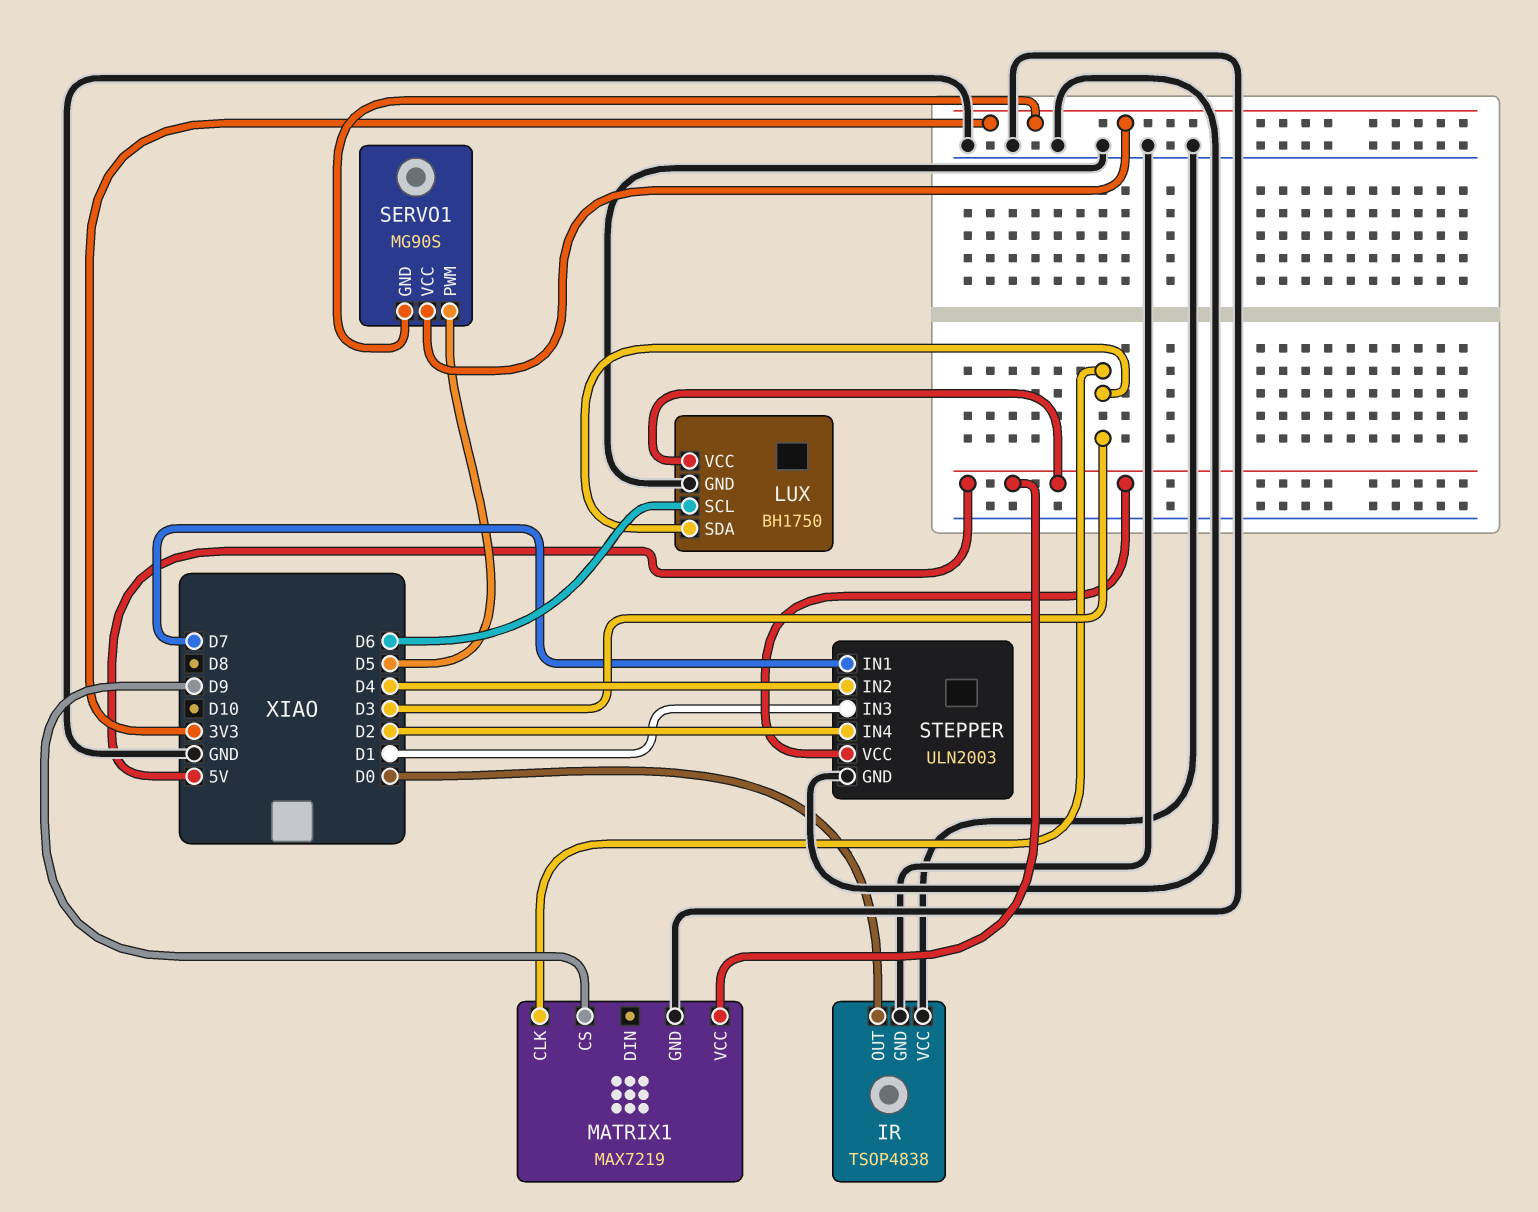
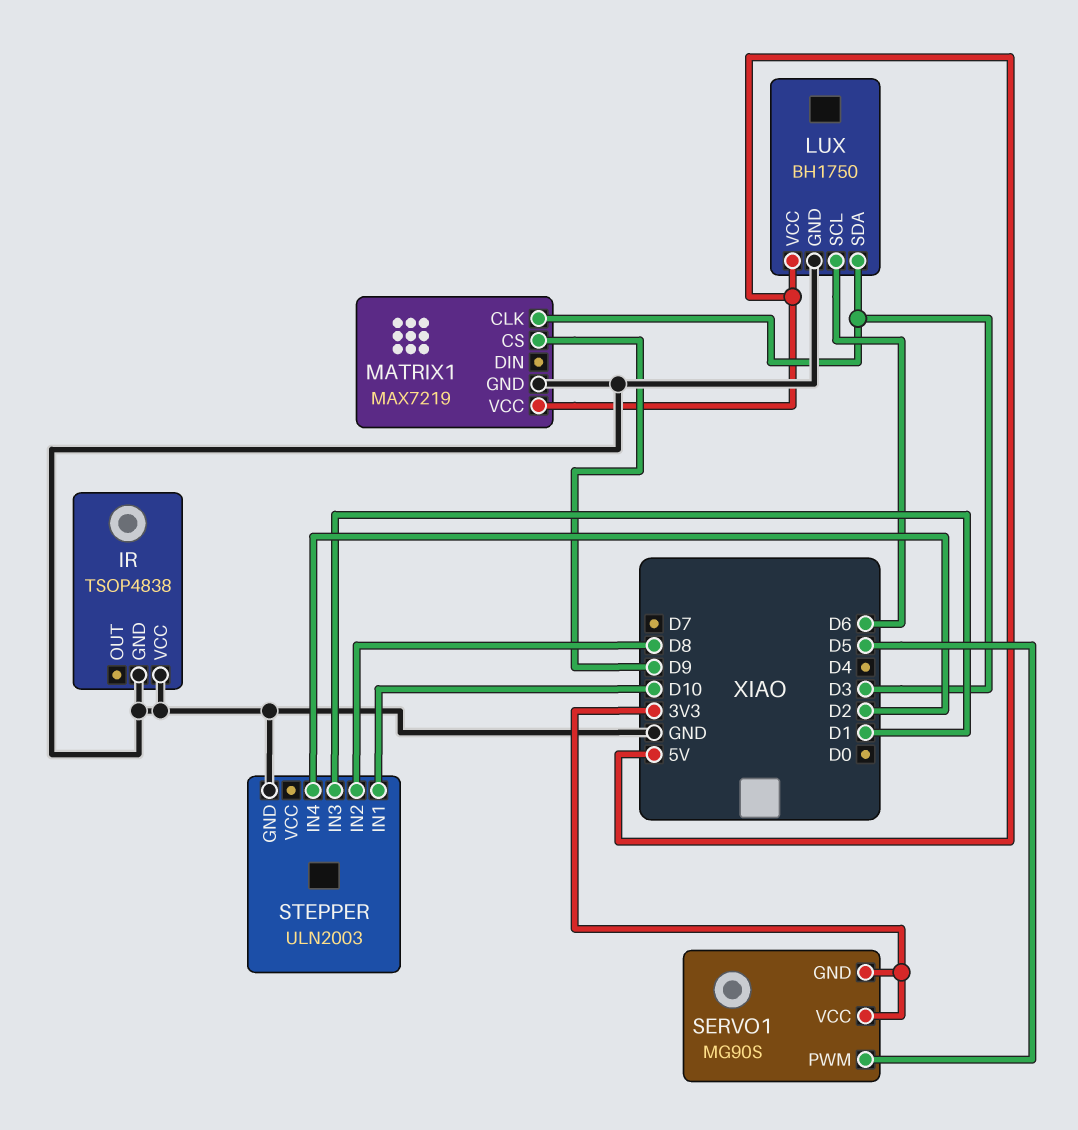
IR pin OUT: D0 -> none
STEPPER pin IN1: D7 -> D10
STEPPER pin IN2: D4 -> D8
STEPPER pin VCC: 5V -> none

